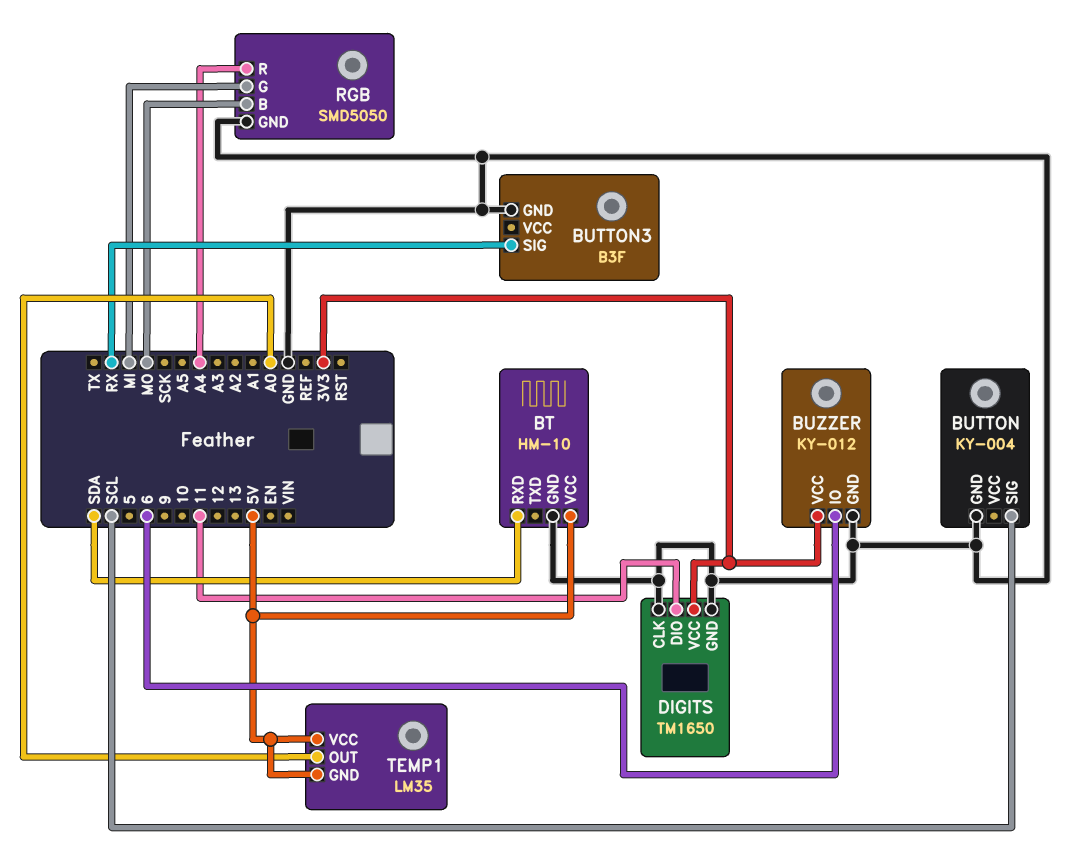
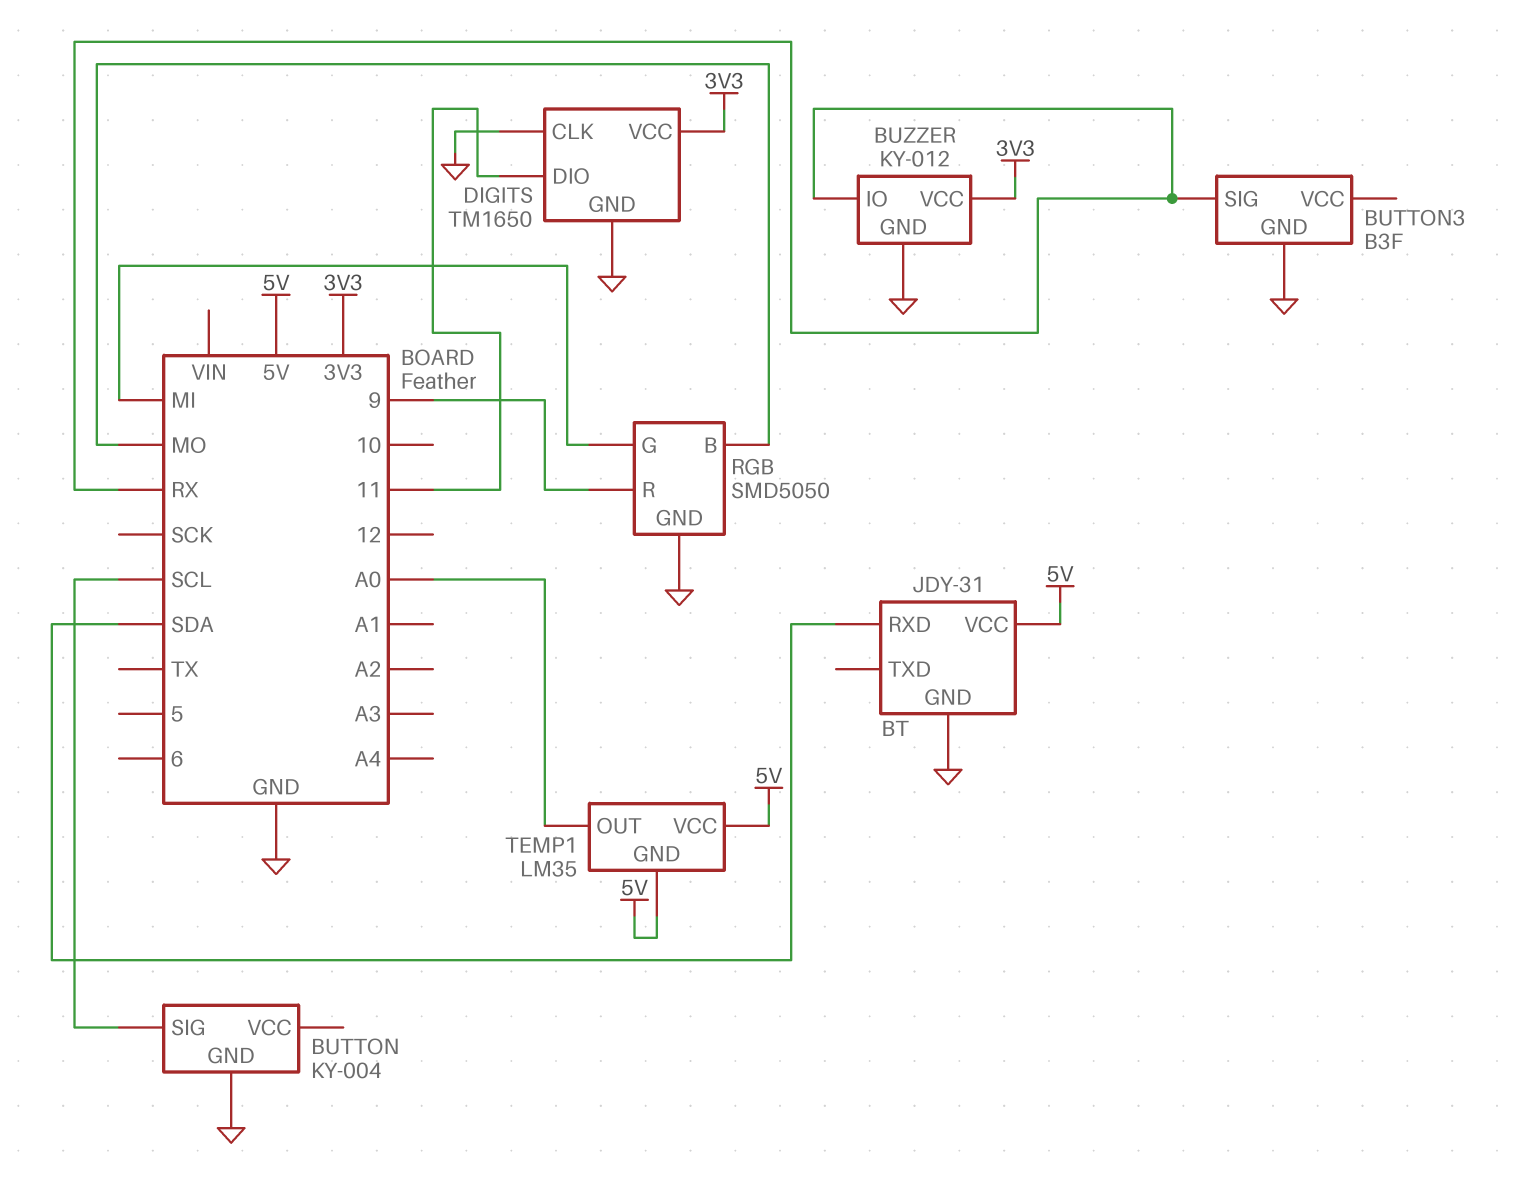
BT: HM-10 -> JDY-31
BUZZER pin IO: 6 -> RX
RGB pin R: A4 -> 9

